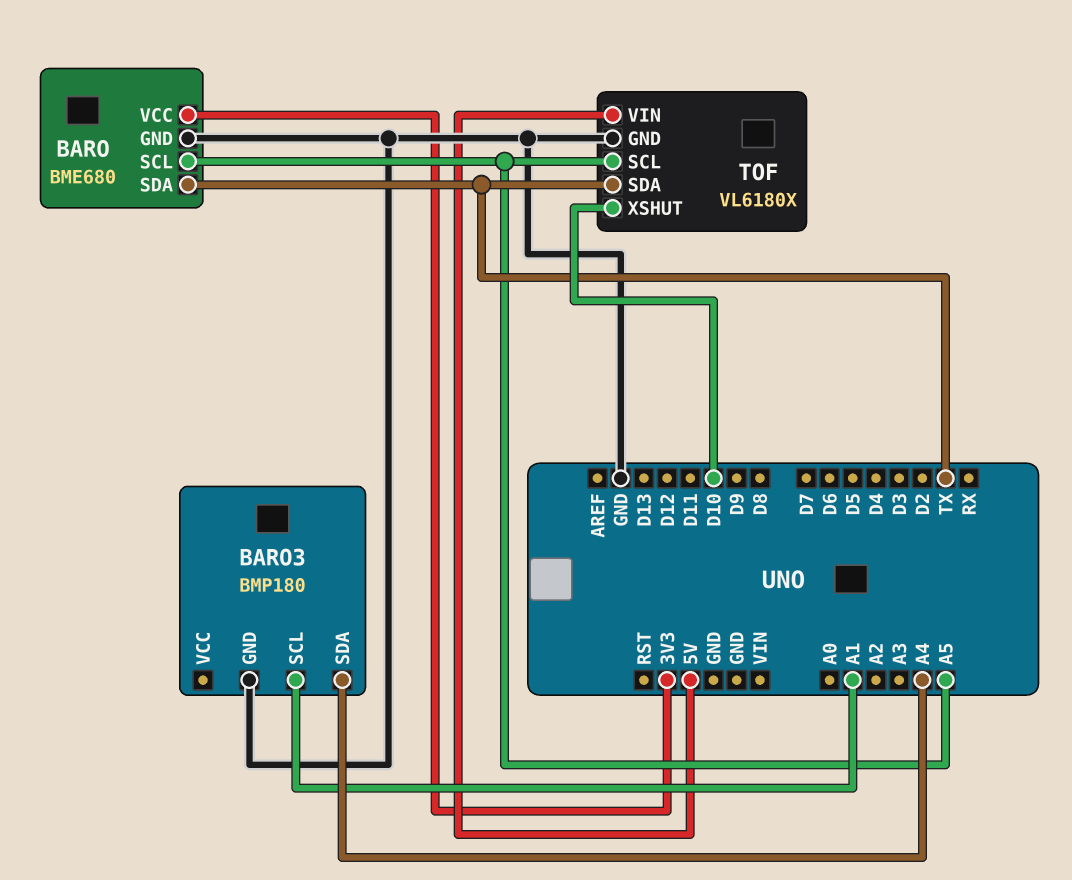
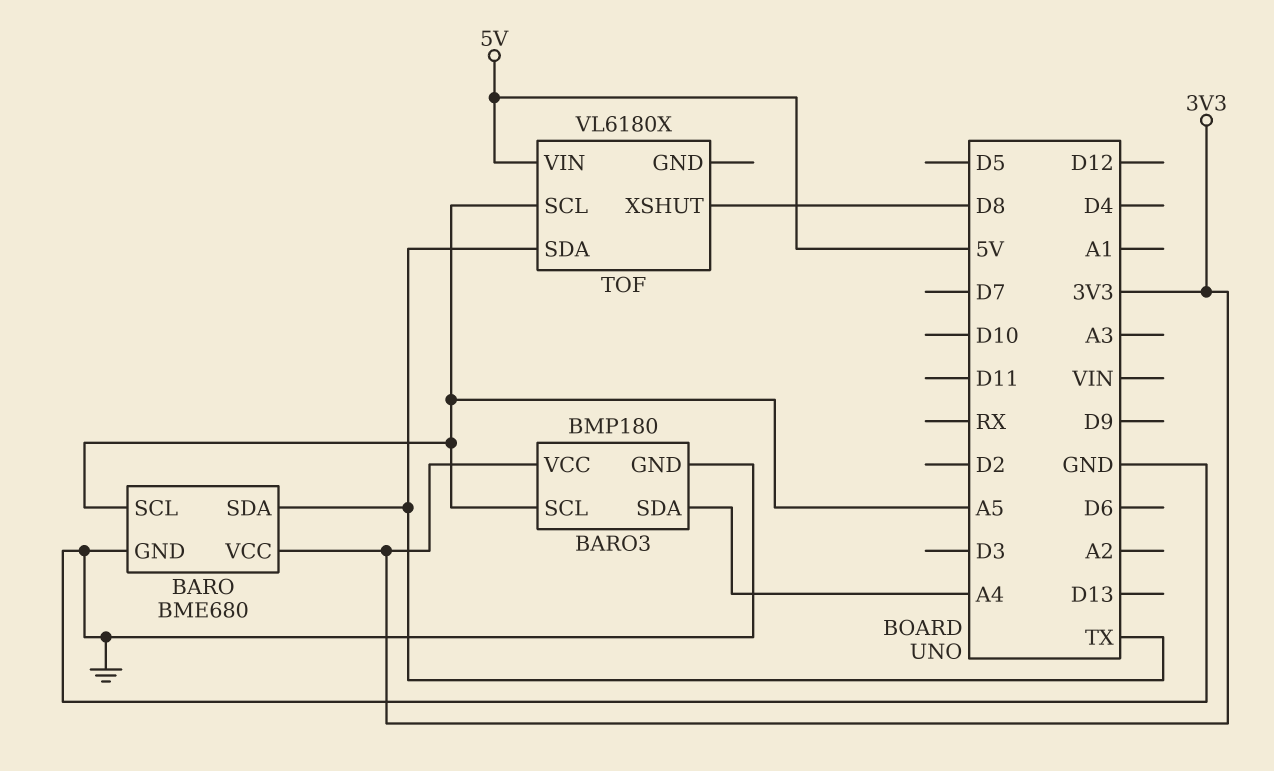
BARO3 pin SCL: A1 -> A5
BARO3 pin VCC: none -> 3V3
TOF pin GND: GND -> none
TOF pin XSHUT: D10 -> D8

